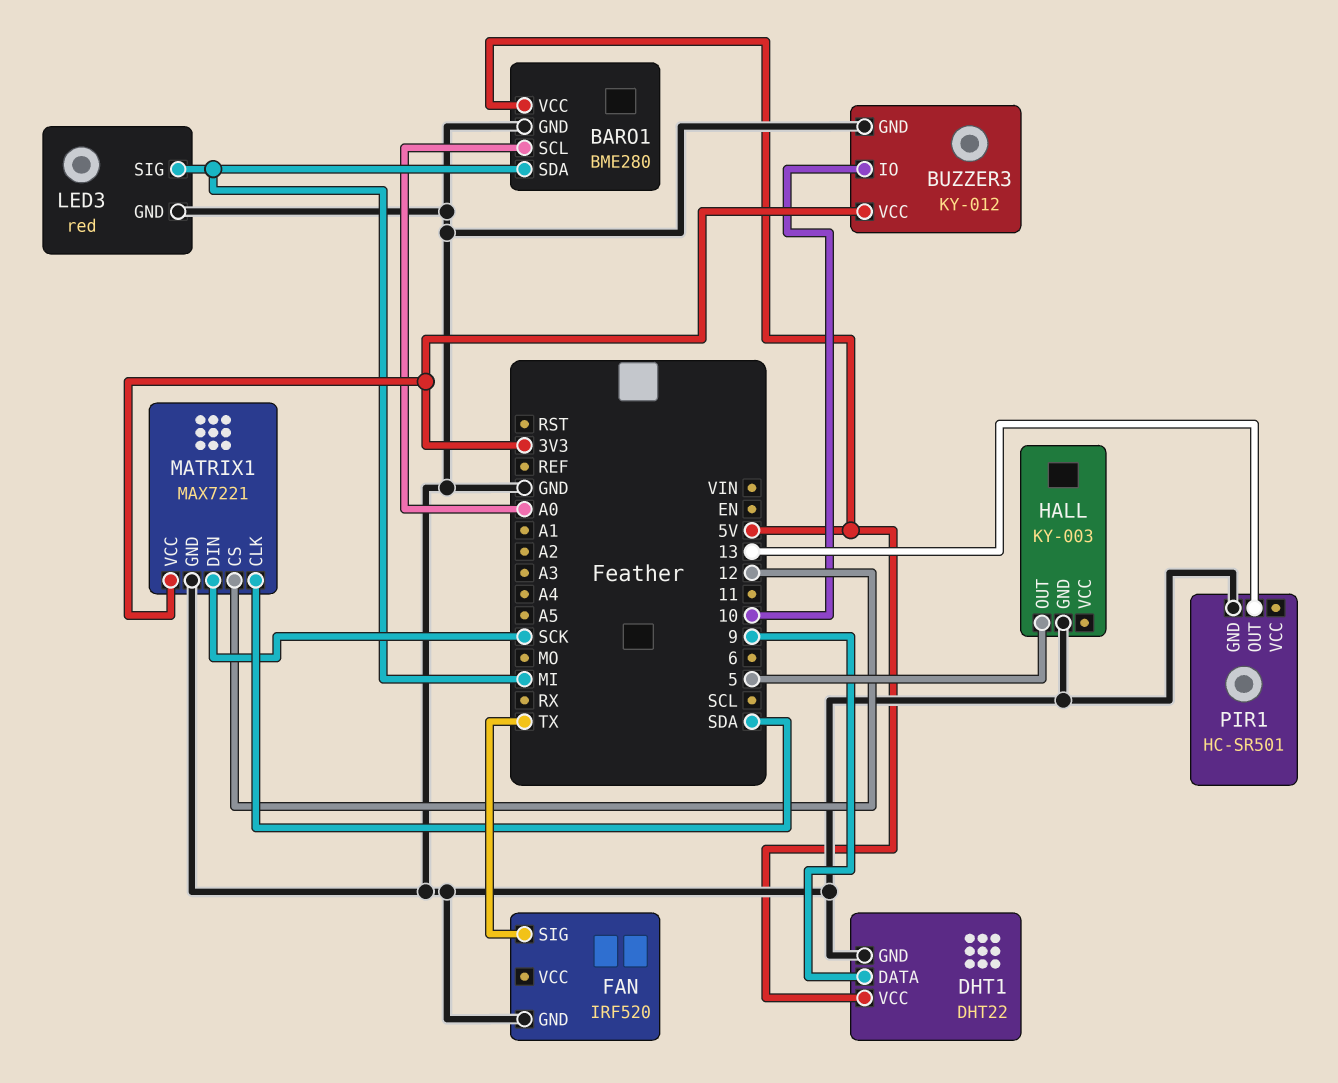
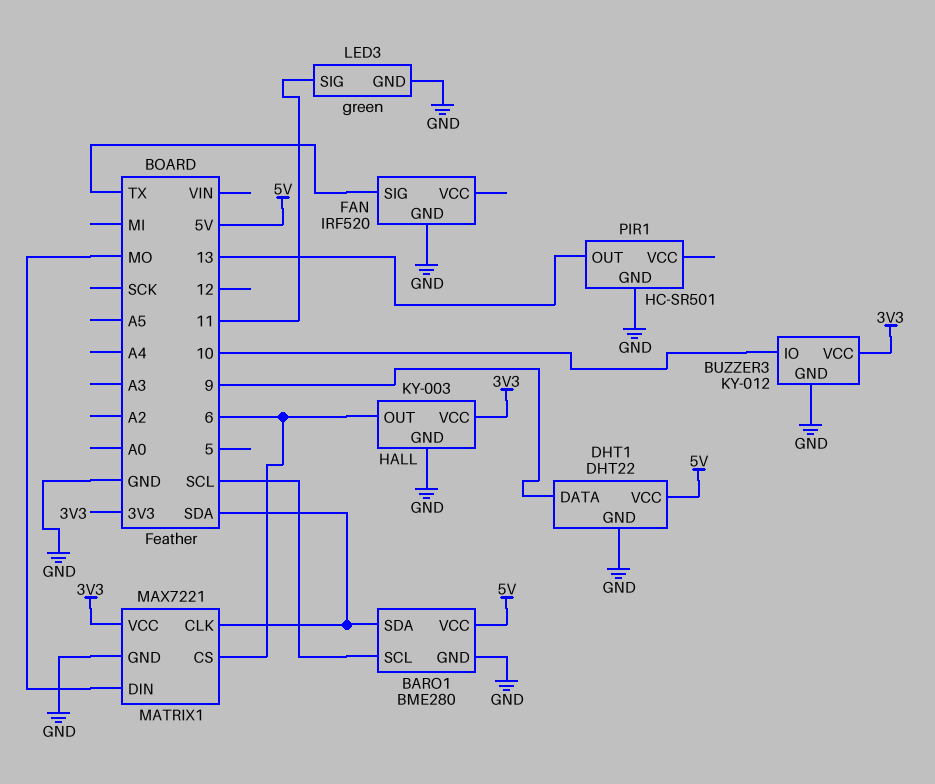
BARO1 pin SCL: A0 -> SCL
BARO1 pin SDA: MI -> SDA
HALL pin OUT: 5 -> 6
HALL pin VCC: none -> 3V3
LED3: red -> green
LED3 pin SIG: MI -> 11
MATRIX1 pin CS: 12 -> 6
MATRIX1 pin DIN: SCK -> MO

